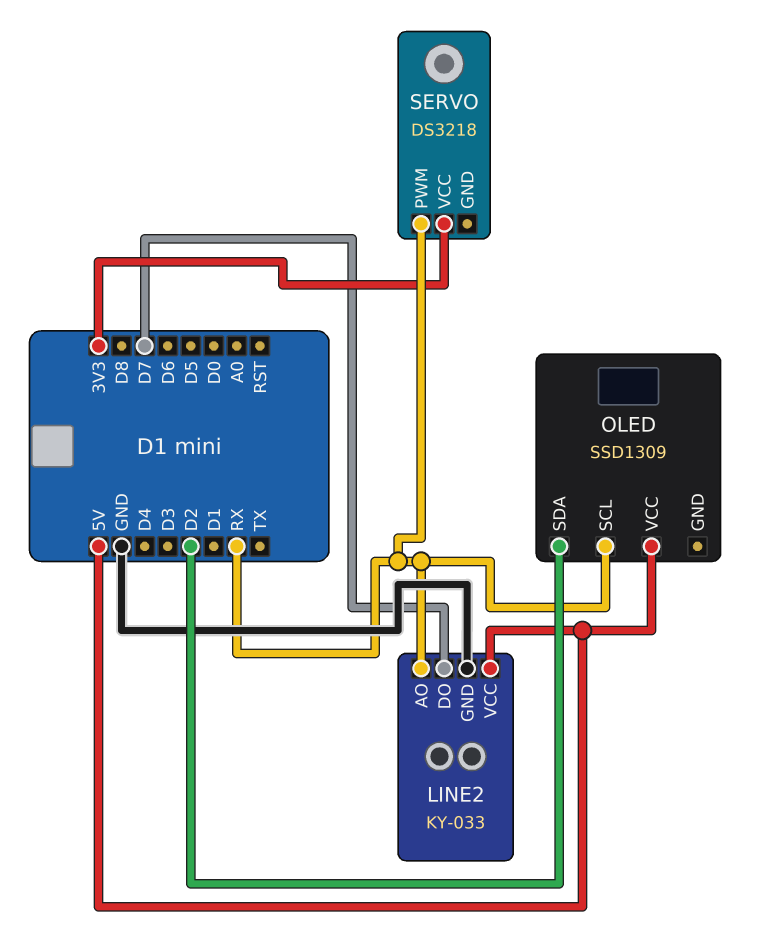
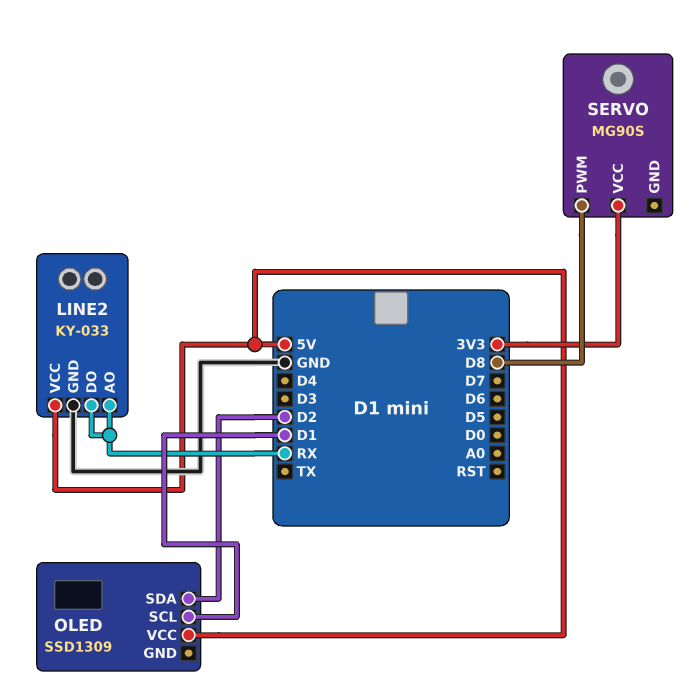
LINE2 pin DO: D7 -> RX
OLED pin SCL: RX -> D1
SERVO: DS3218 -> MG90S
SERVO pin PWM: RX -> D8

